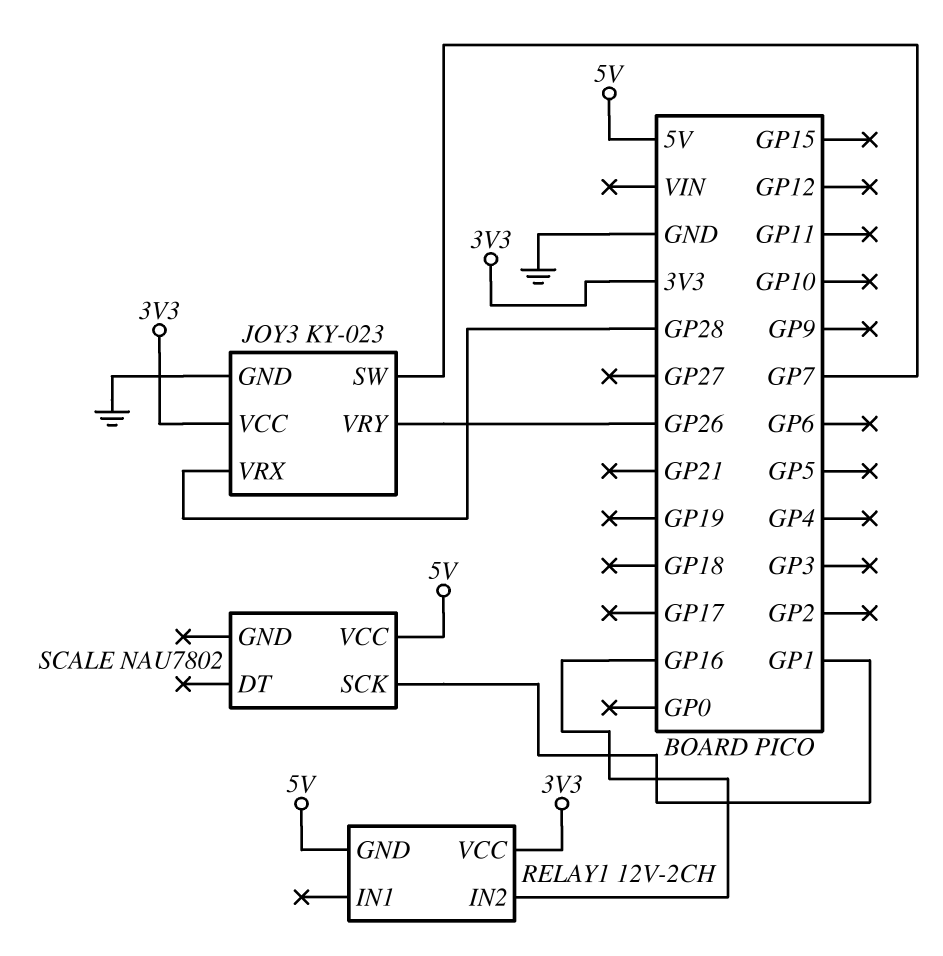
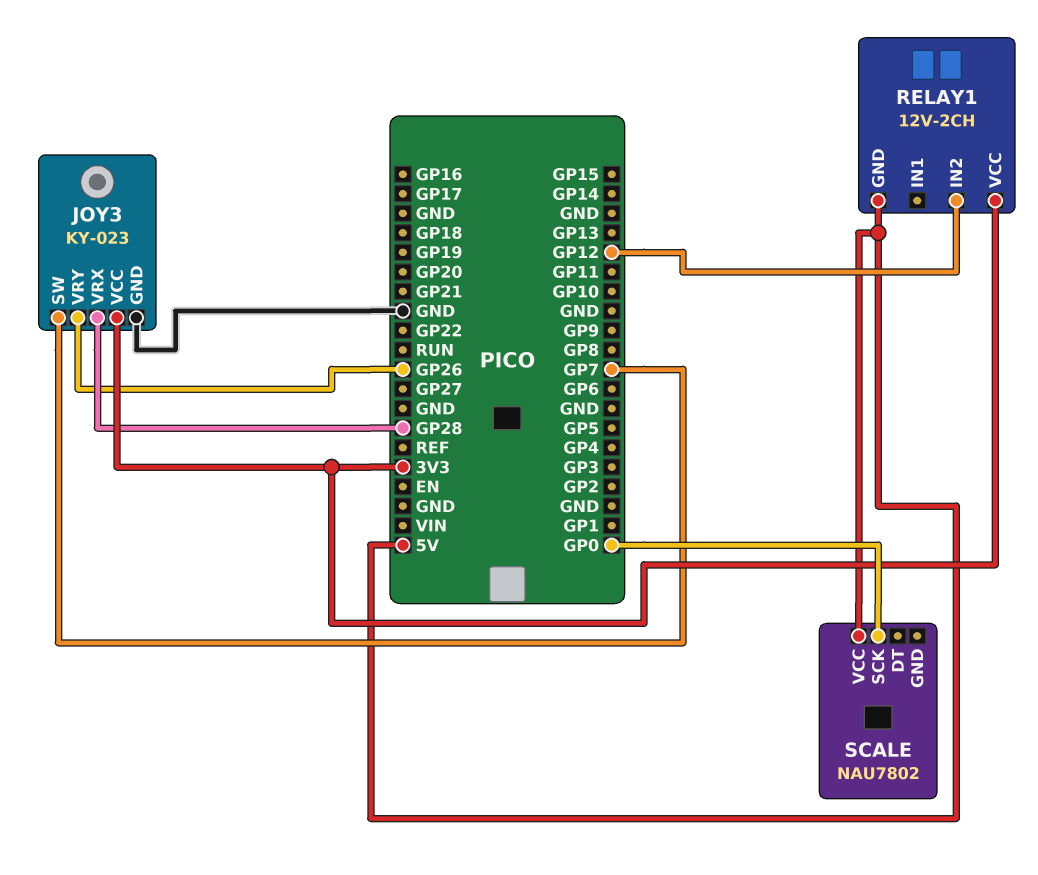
RELAY1 pin IN2: GP16 -> GP12
SCALE pin SCK: GP1 -> GP0

